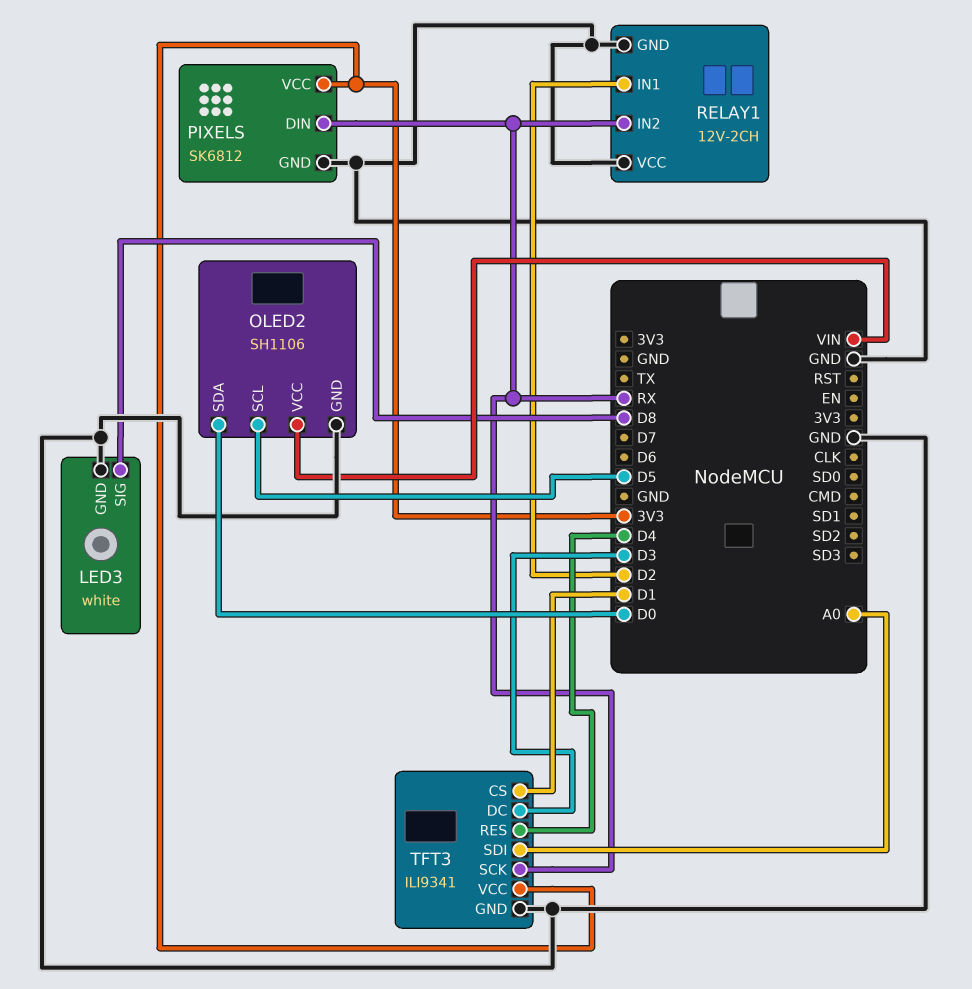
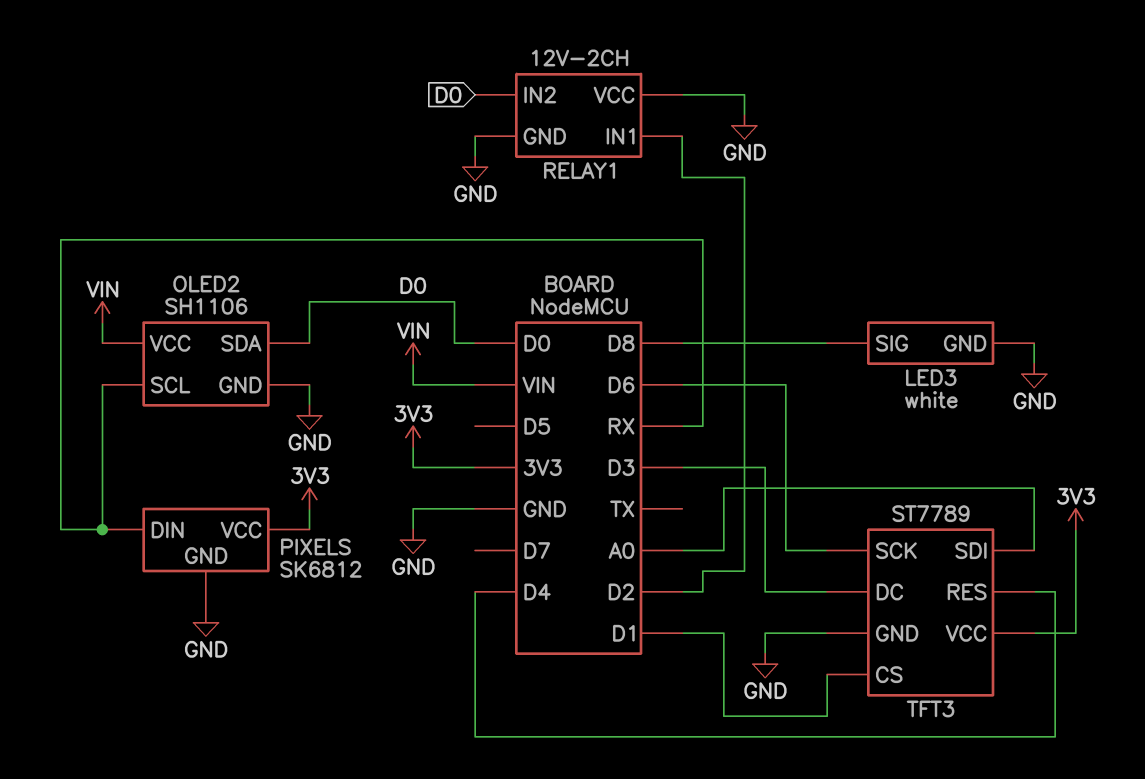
OLED2 pin SCL: D5 -> RX
RELAY1 pin IN2: RX -> D0
TFT3: ILI9341 -> ST7789
TFT3 pin SCK: RX -> D6

